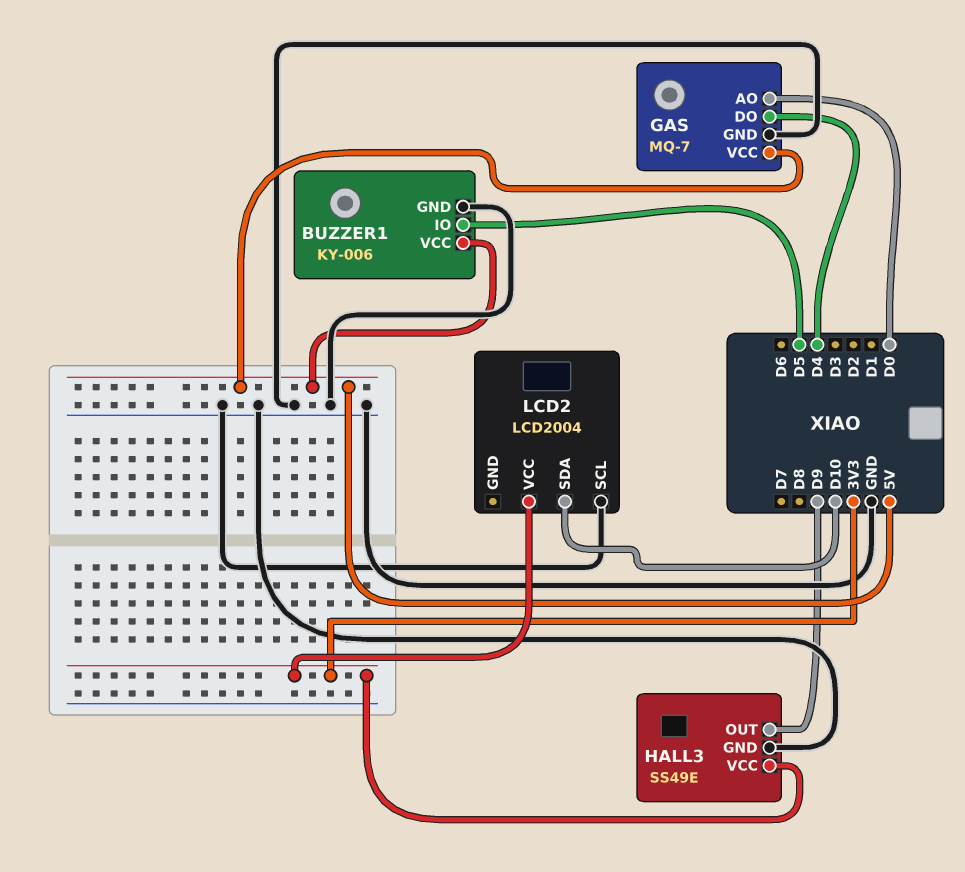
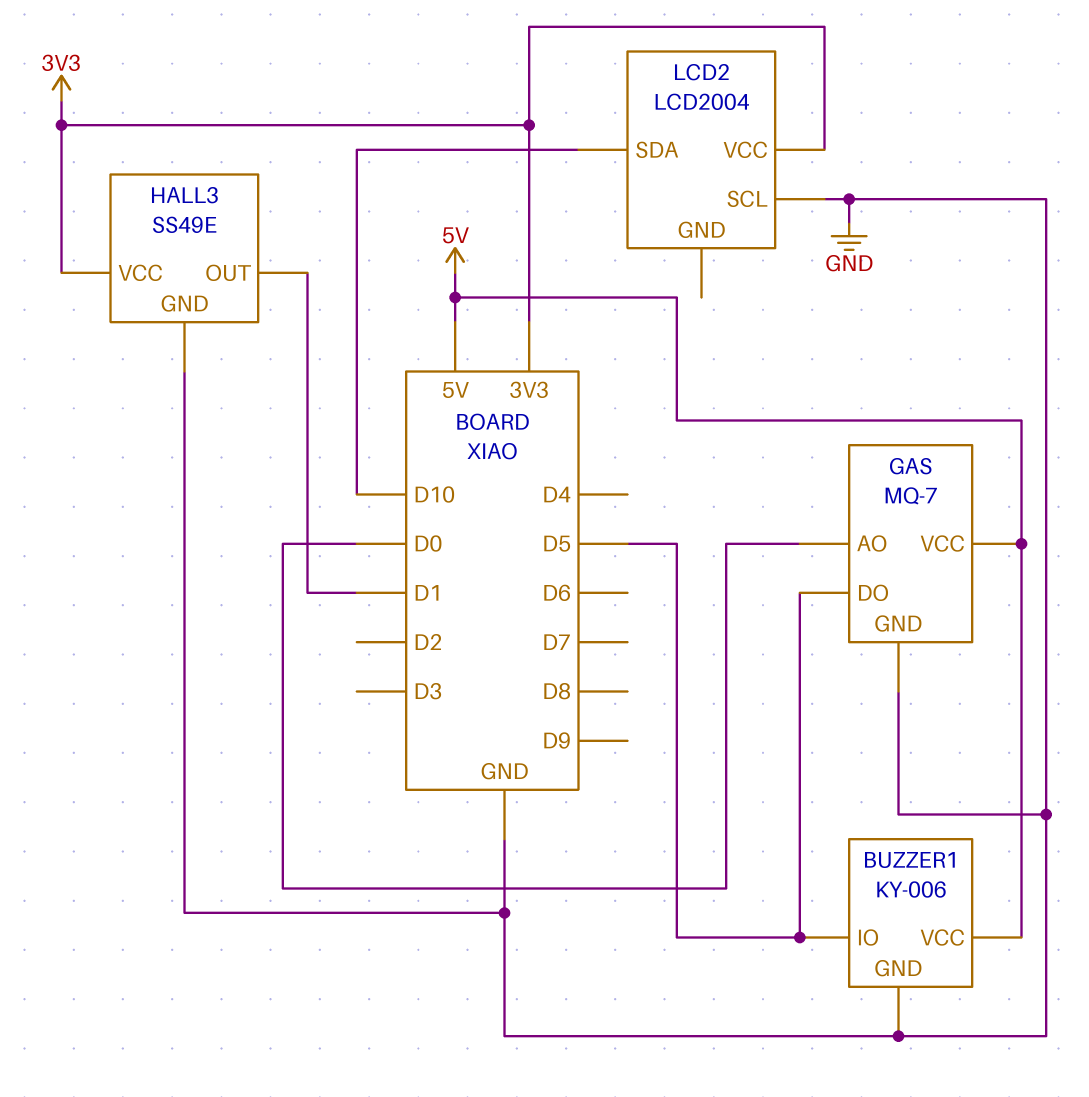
GAS pin DO: D4 -> D5
HALL3 pin OUT: D9 -> D1

